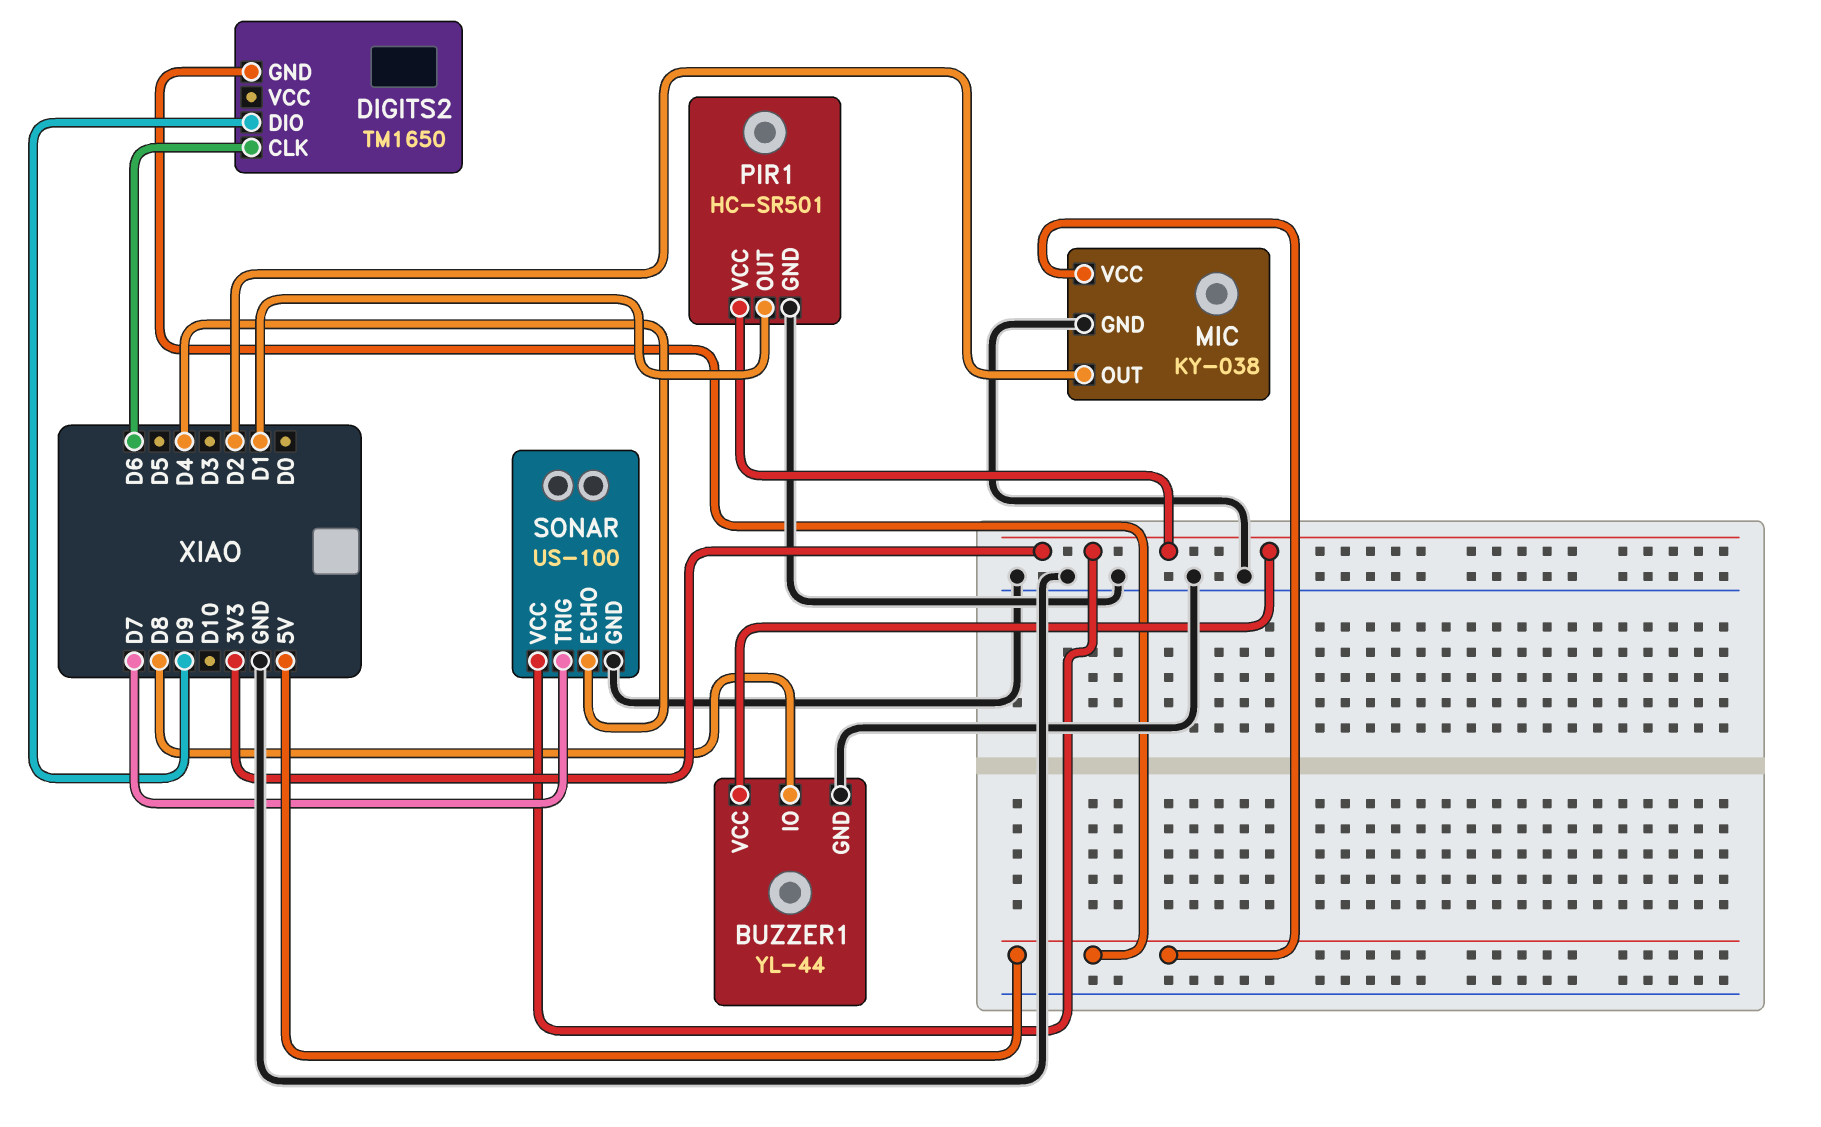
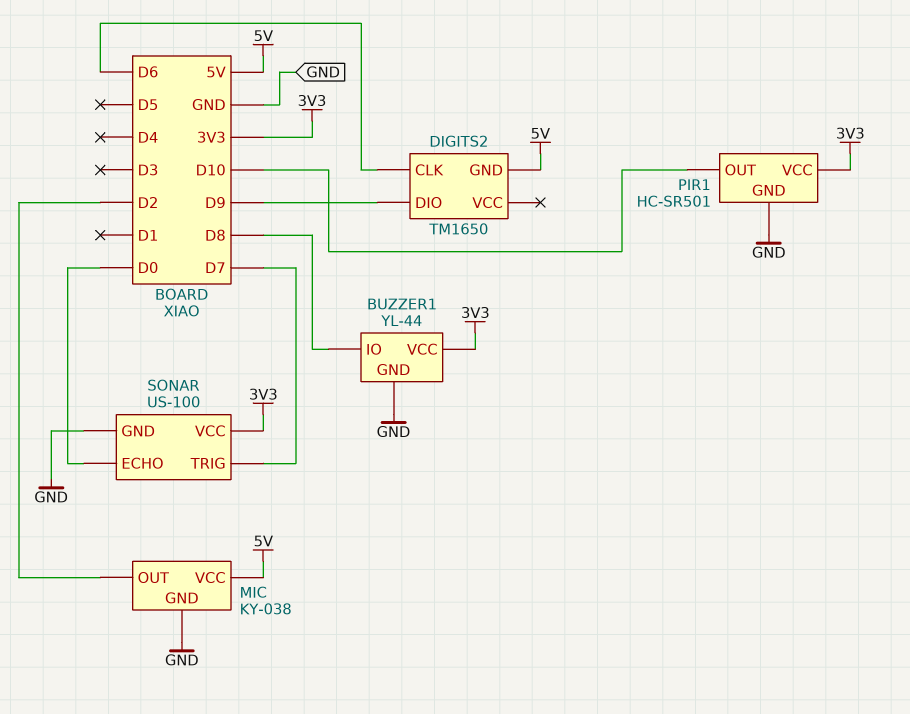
PIR1 pin OUT: D1 -> D10
SONAR pin ECHO: D4 -> D0

